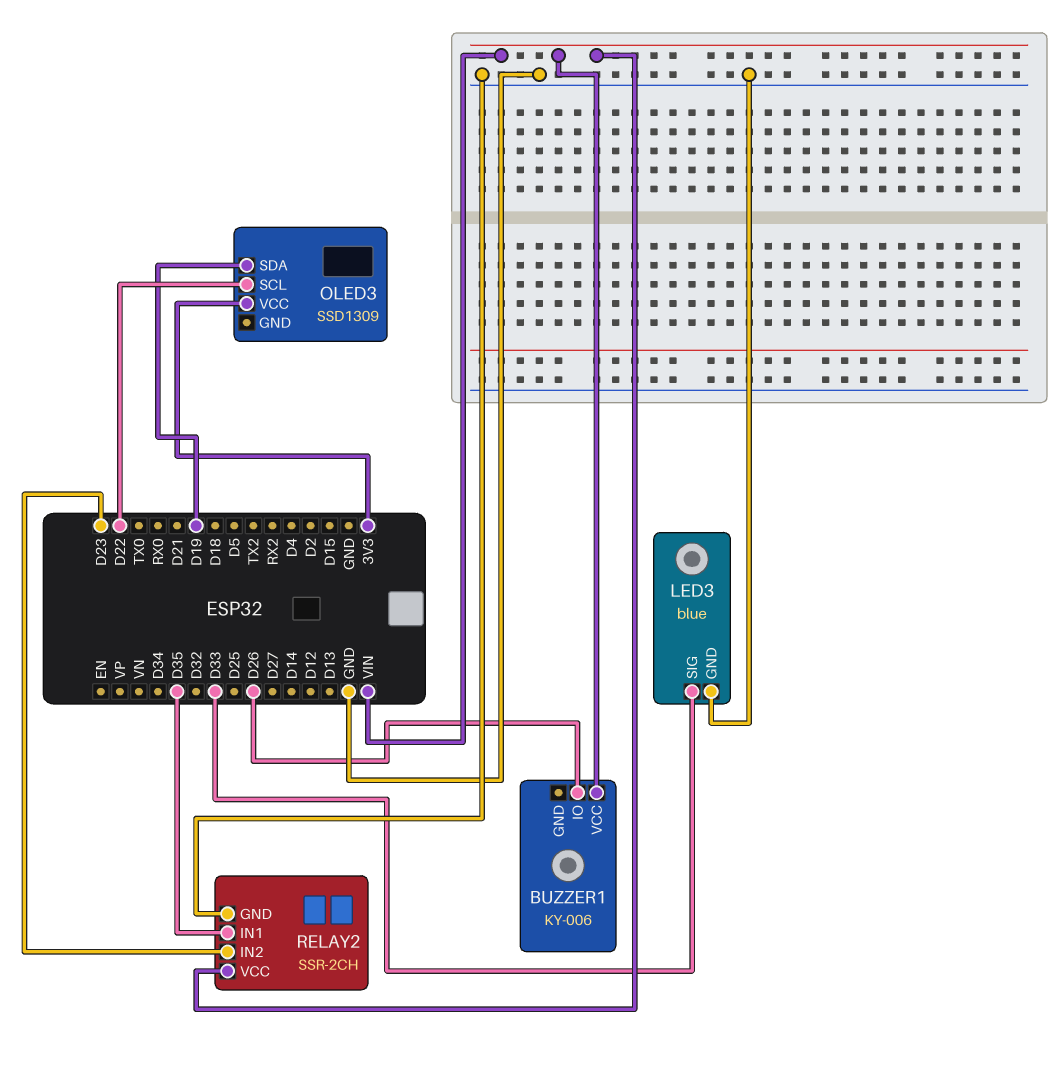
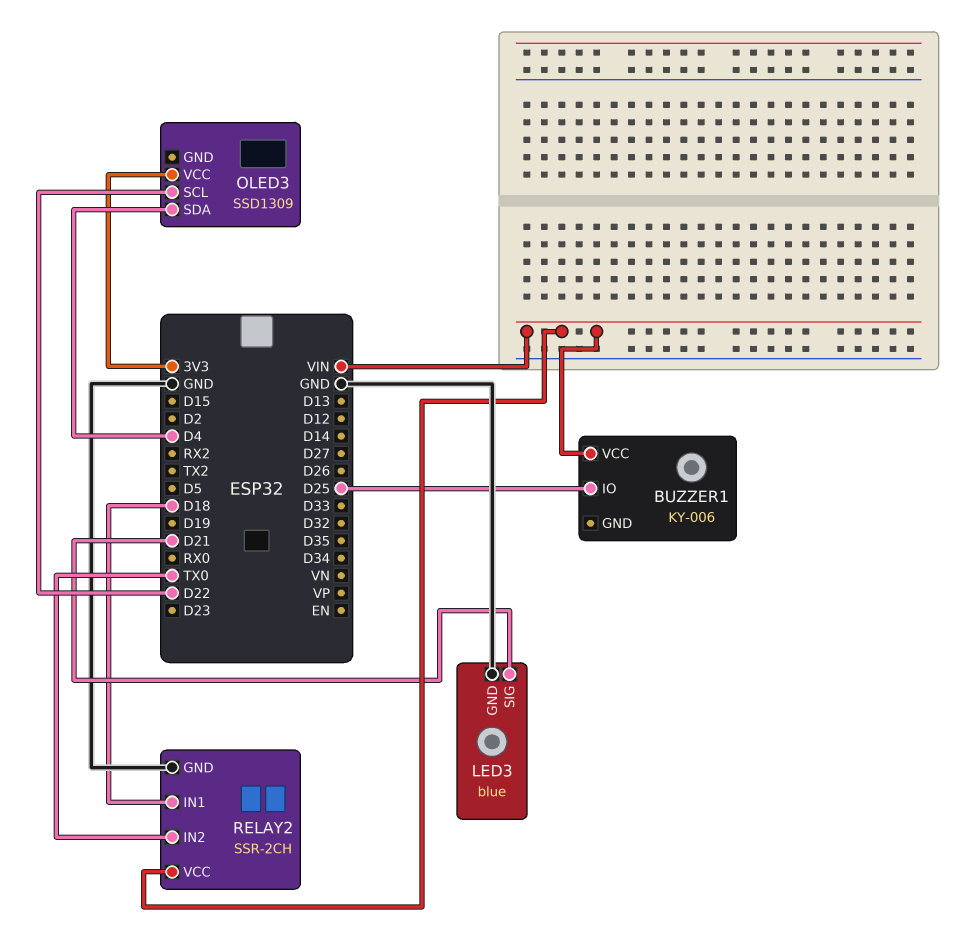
BUZZER1 pin IO: D26 -> D25
LED3 pin SIG: D33 -> D21
OLED3 pin SDA: D19 -> D4
RELAY2 pin IN1: D35 -> D18
RELAY2 pin IN2: D23 -> TX0

